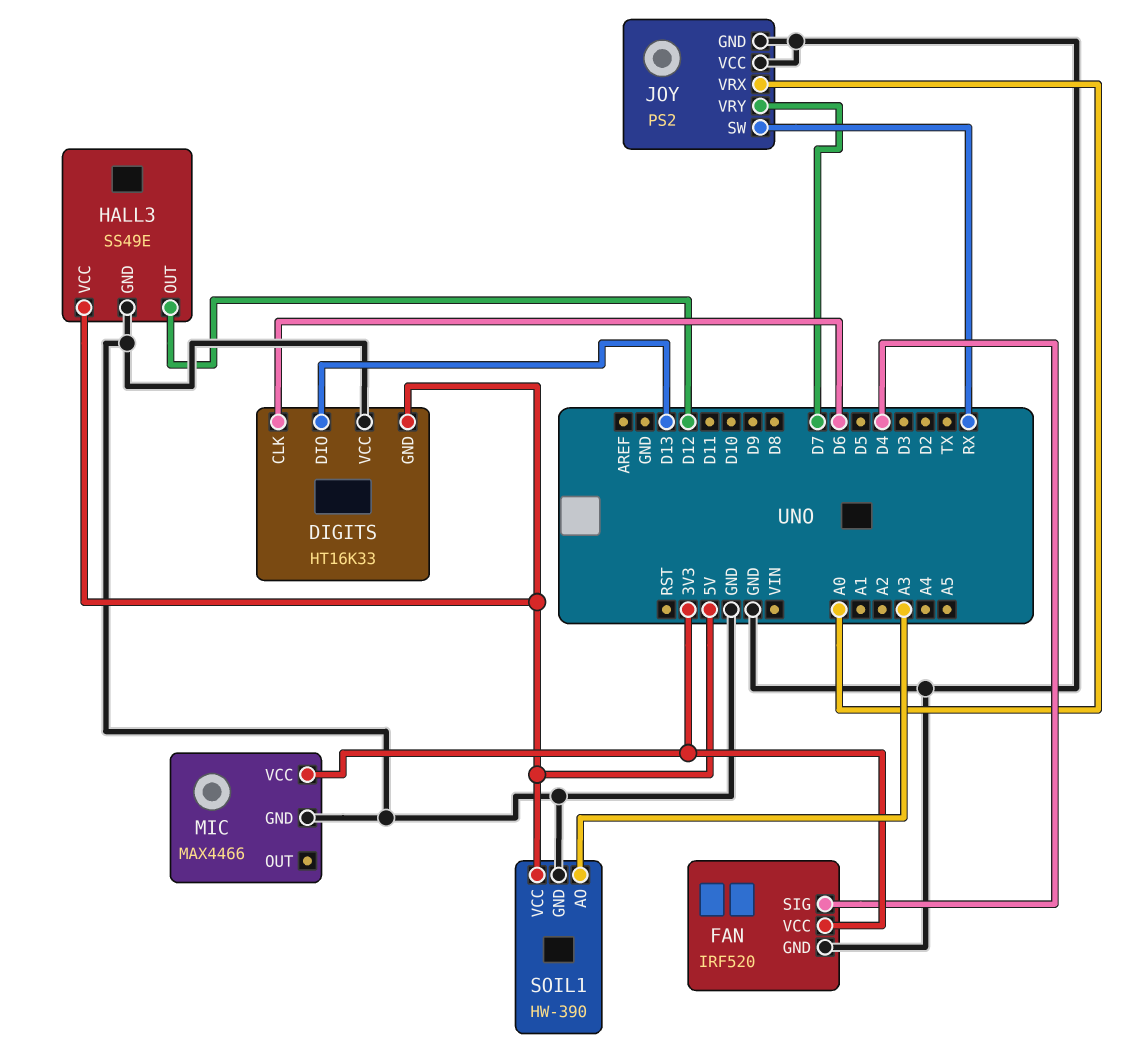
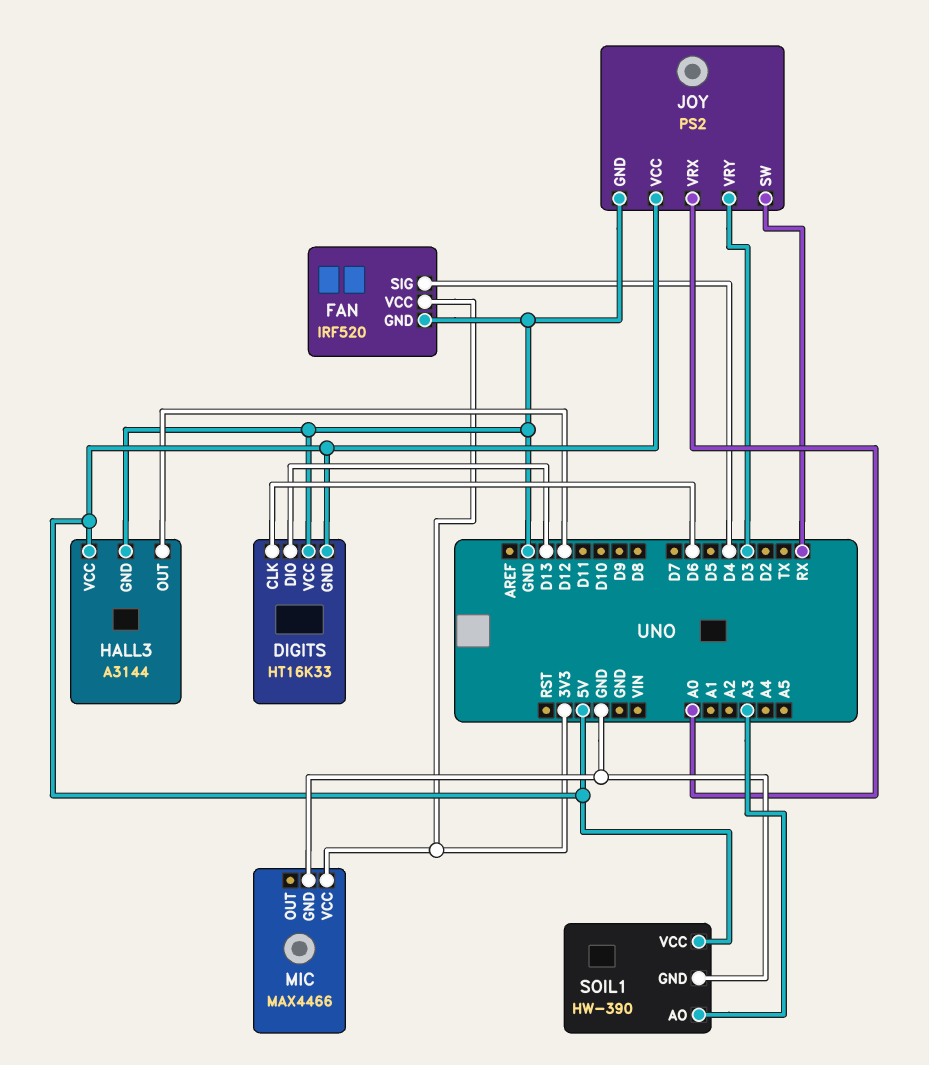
HALL3: SS49E -> A3144
JOY pin VCC: GND -> 5V
JOY pin VRY: D7 -> D3

